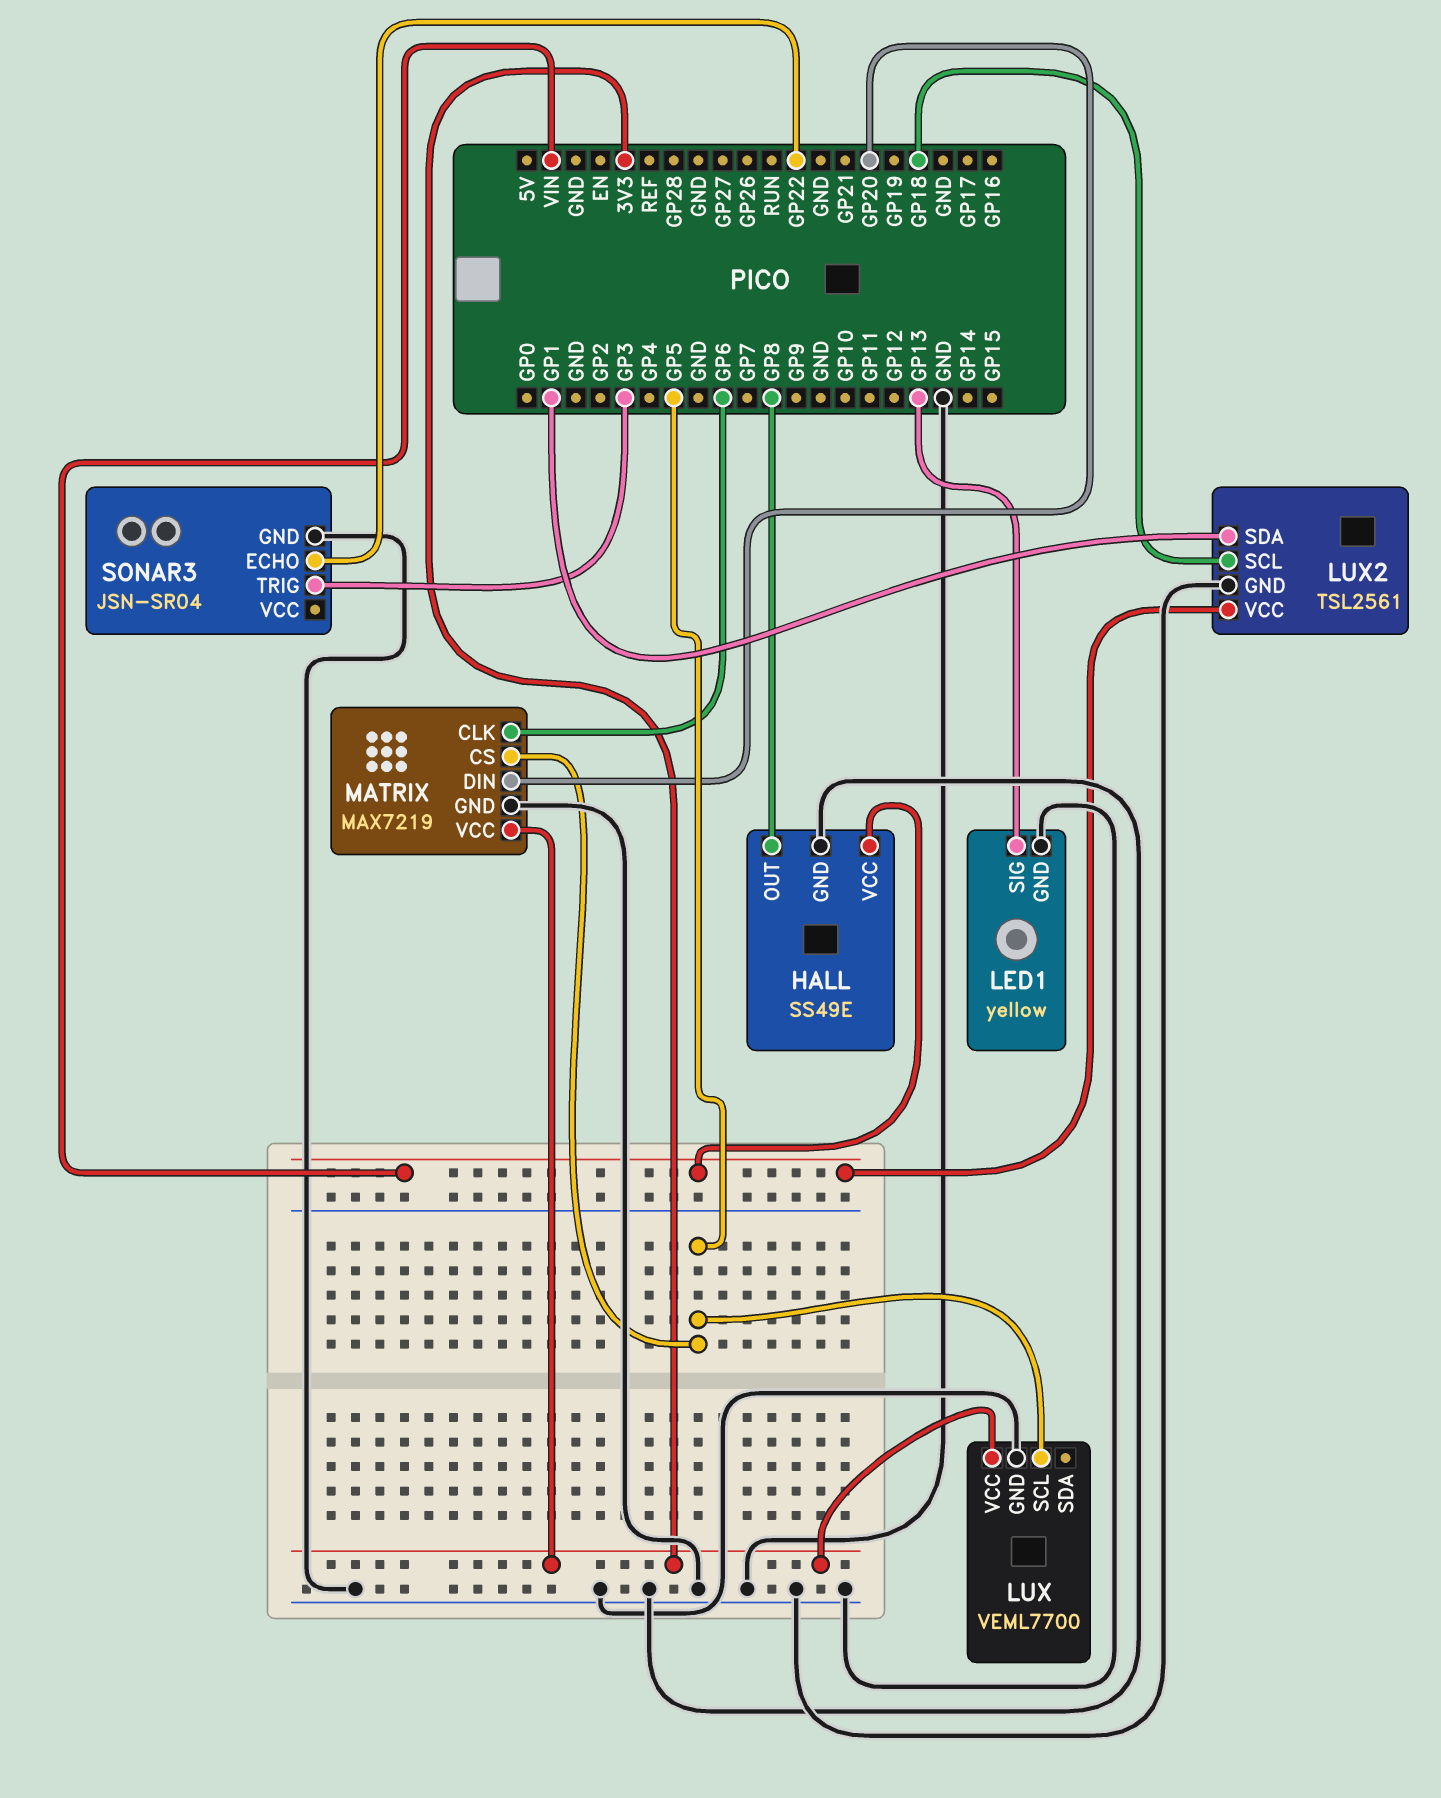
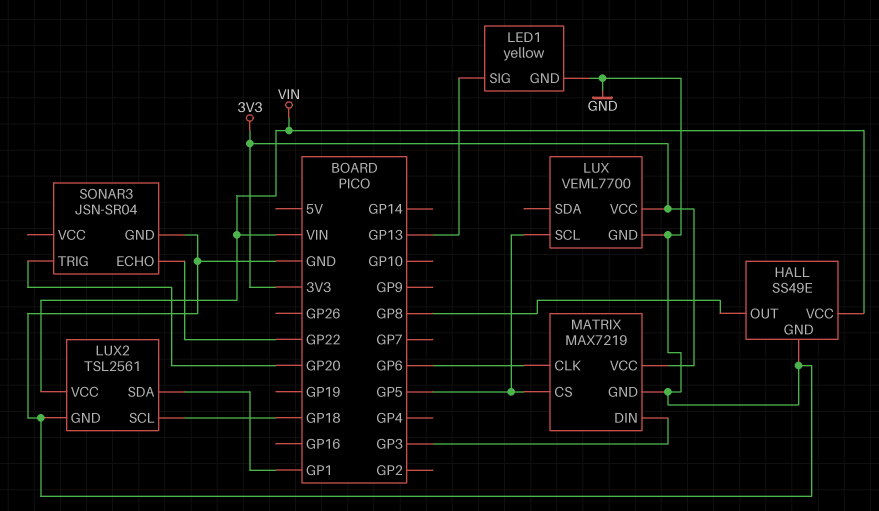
MATRIX pin DIN: GP20 -> GP3
SONAR3 pin TRIG: GP3 -> GP20

